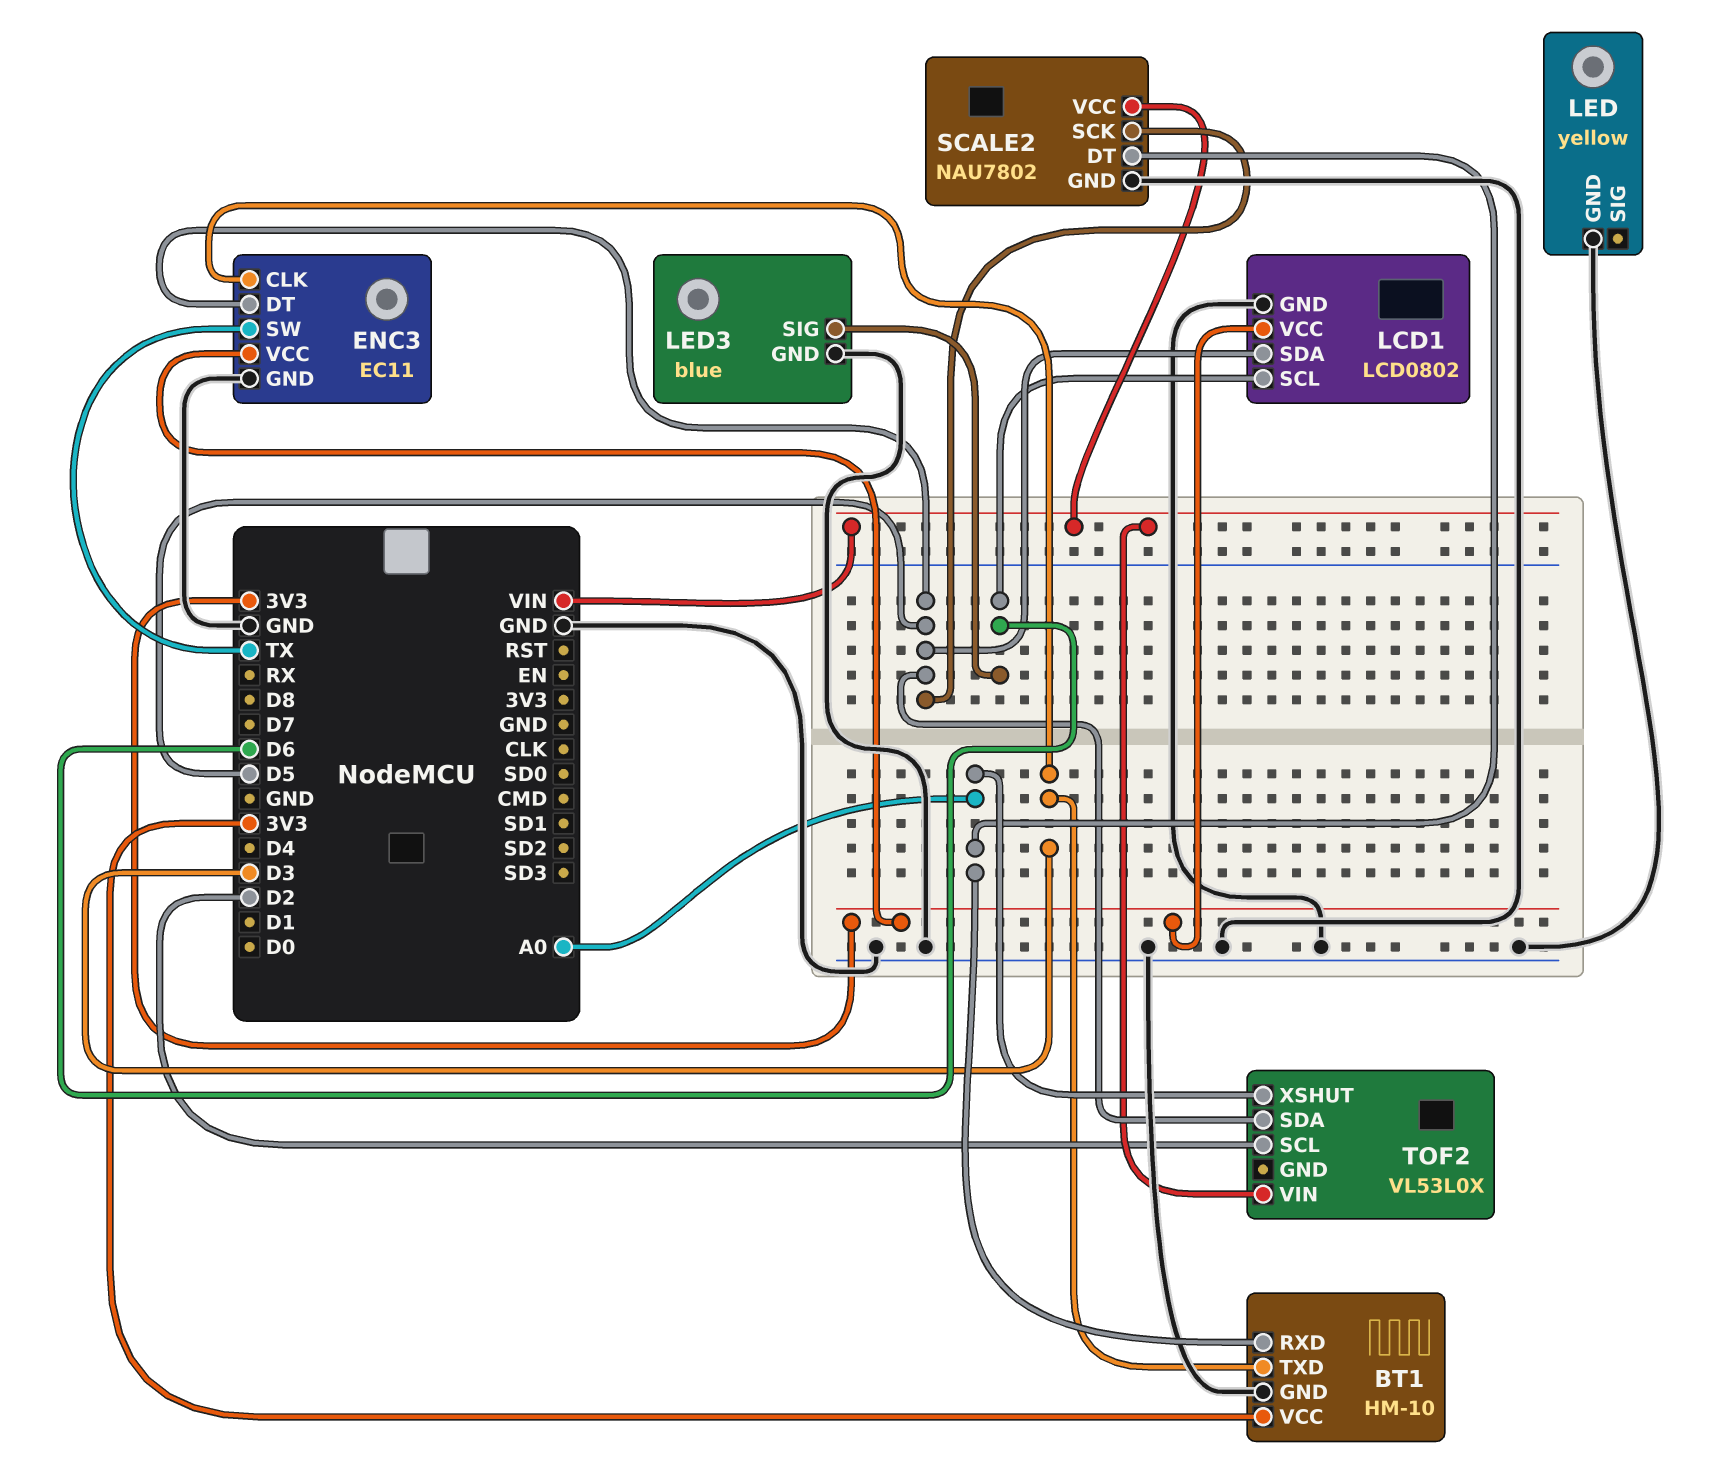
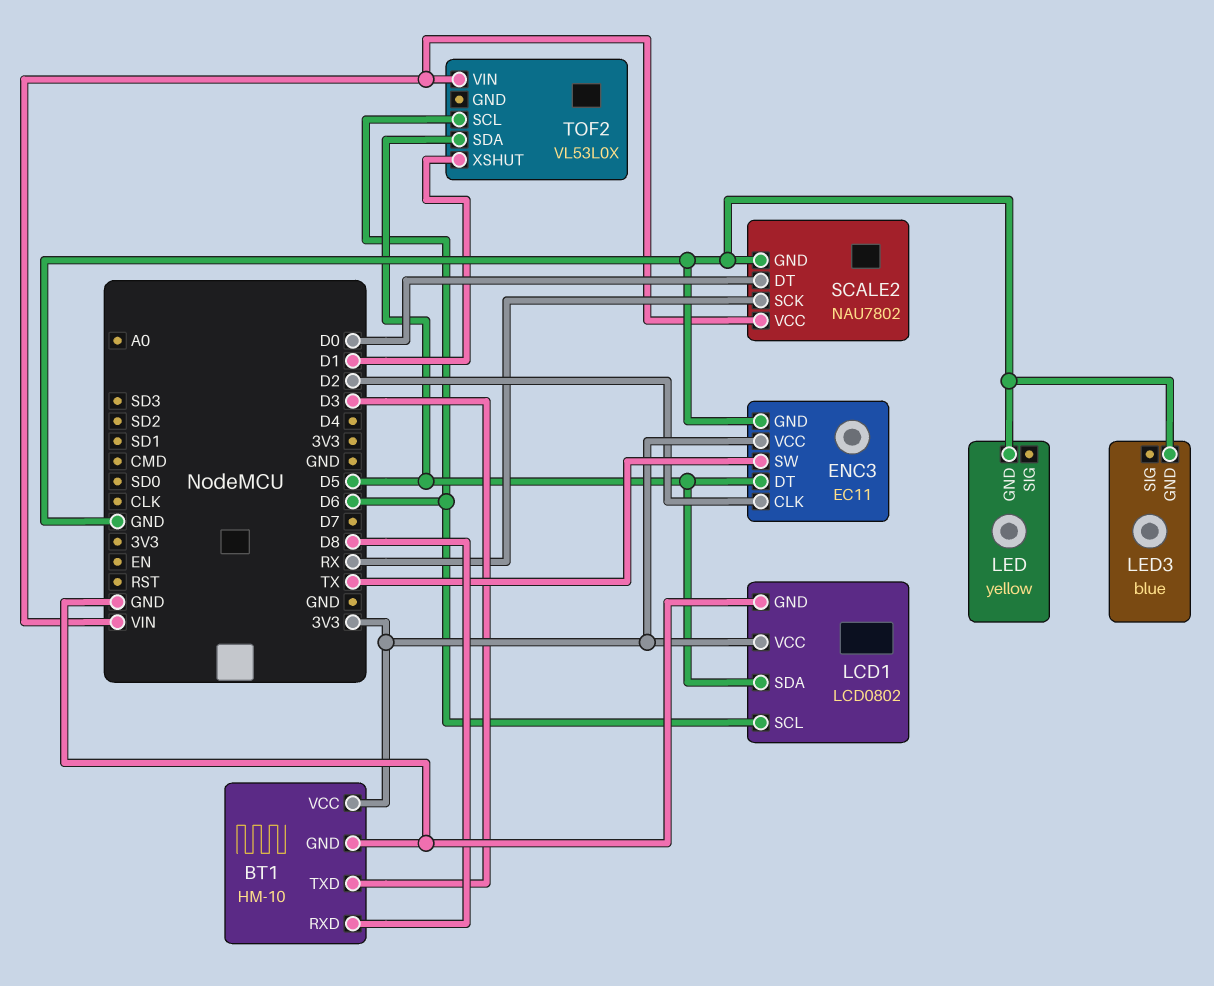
BT1 pin RXD: A0 -> D8
ENC3 pin CLK: D3 -> D2
LED3 pin SIG: D6 -> none
SCALE2 pin DT: A0 -> D0
SCALE2 pin SCK: D5 -> RX
TOF2 pin SCL: D2 -> D6
TOF2 pin XSHUT: A0 -> D1

